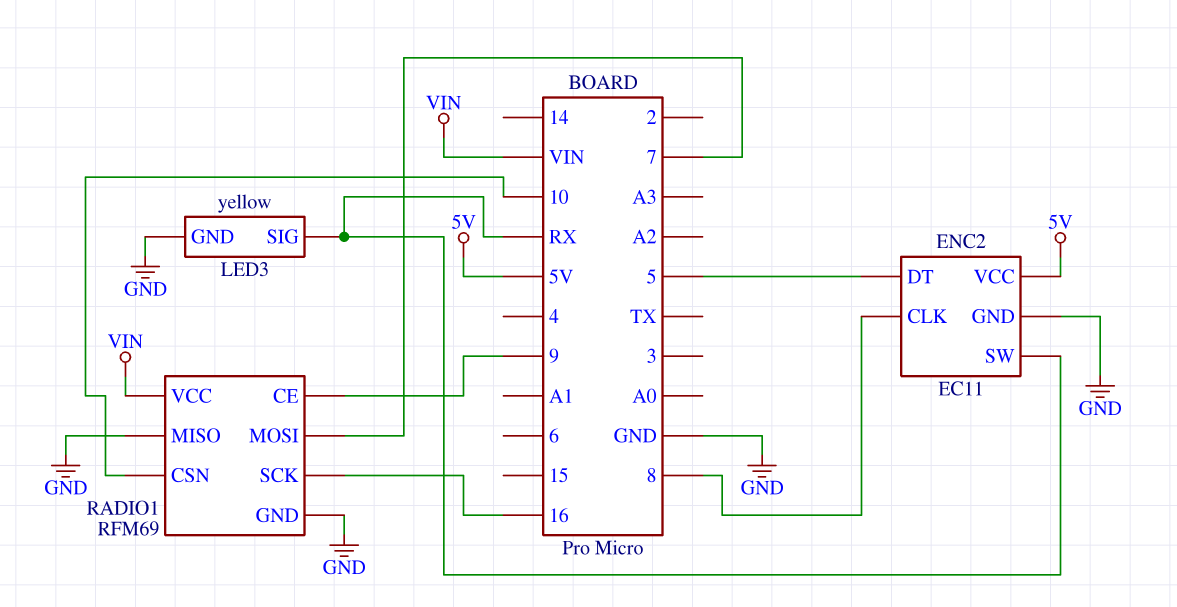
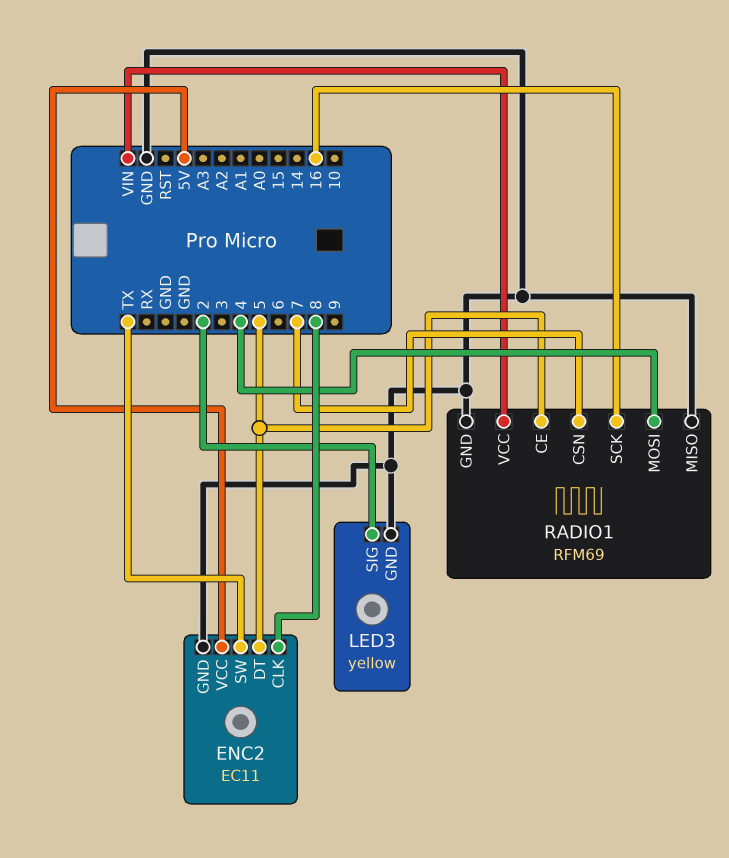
ENC2 pin SW: RX -> TX
LED3 pin SIG: RX -> 2
RADIO1 pin CE: 9 -> 5
RADIO1 pin CSN: 10 -> 7
RADIO1 pin MOSI: 7 -> 4

